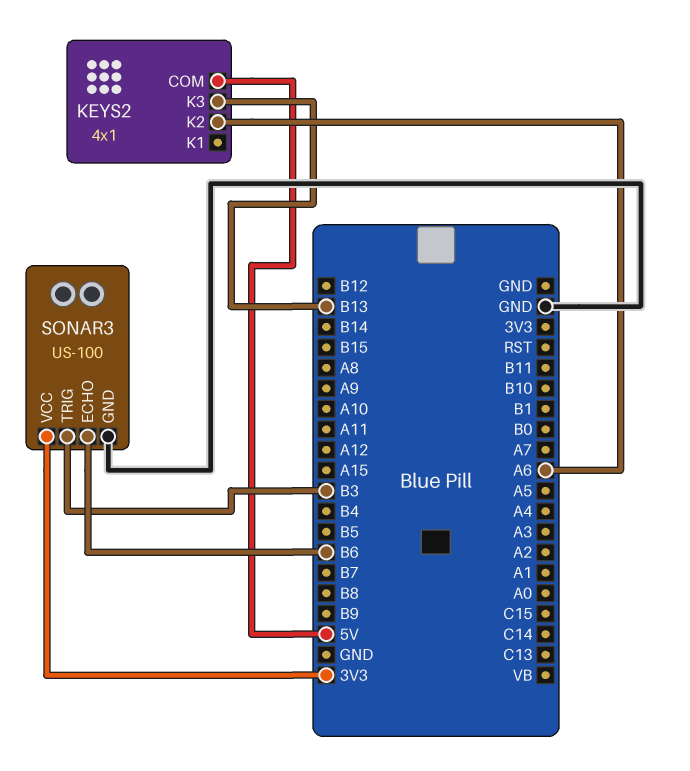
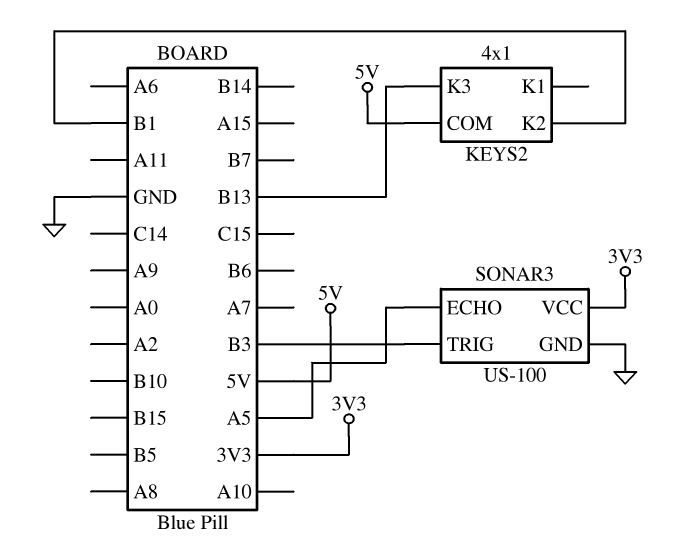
KEYS2 pin K2: A6 -> B1
SONAR3 pin ECHO: B6 -> A5

